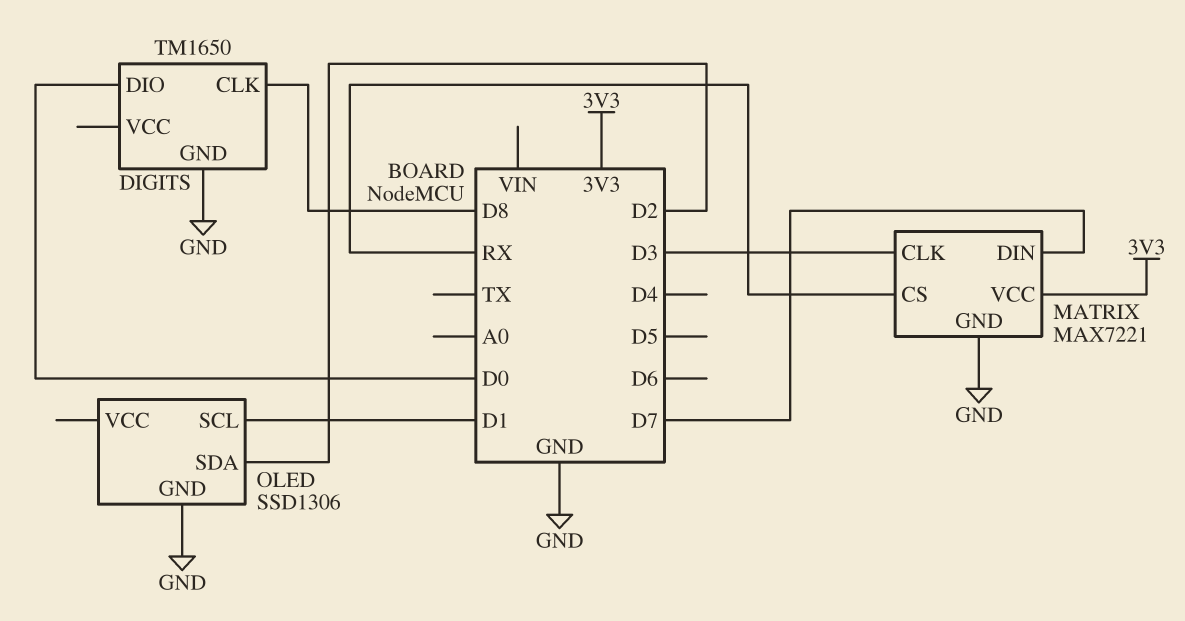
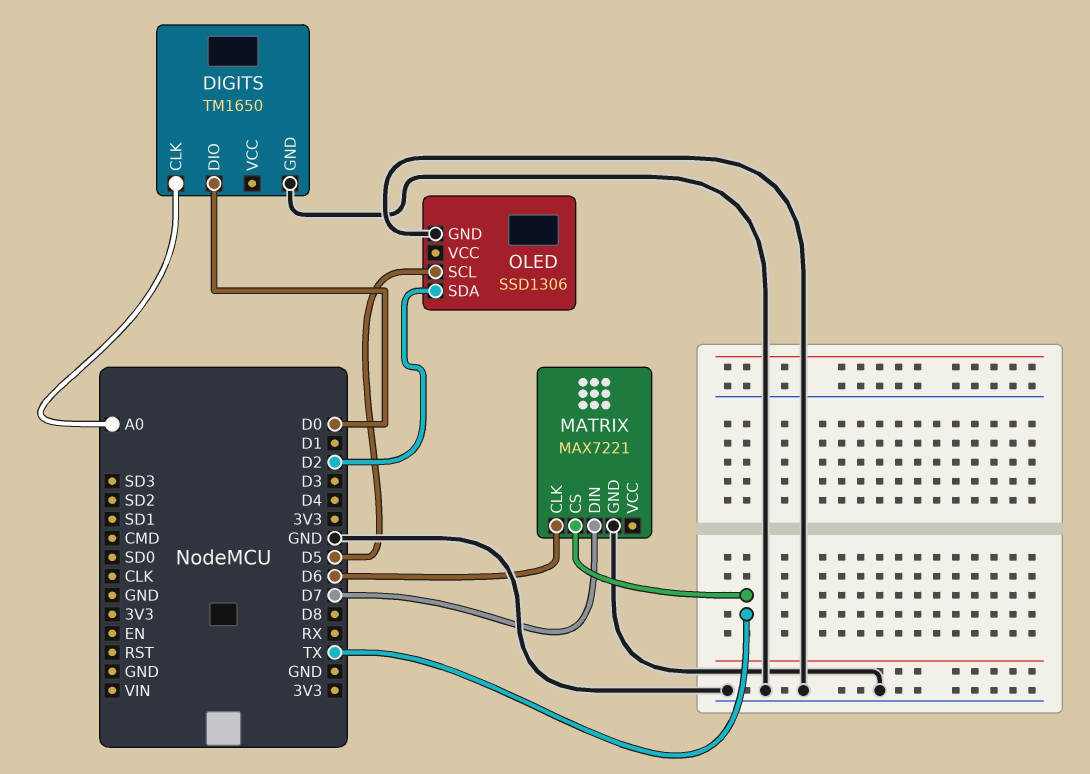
DIGITS pin CLK: D8 -> A0
MATRIX pin CLK: D3 -> D6
MATRIX pin CS: RX -> TX
MATRIX pin VCC: 3V3 -> none
OLED pin SCL: D1 -> D5

